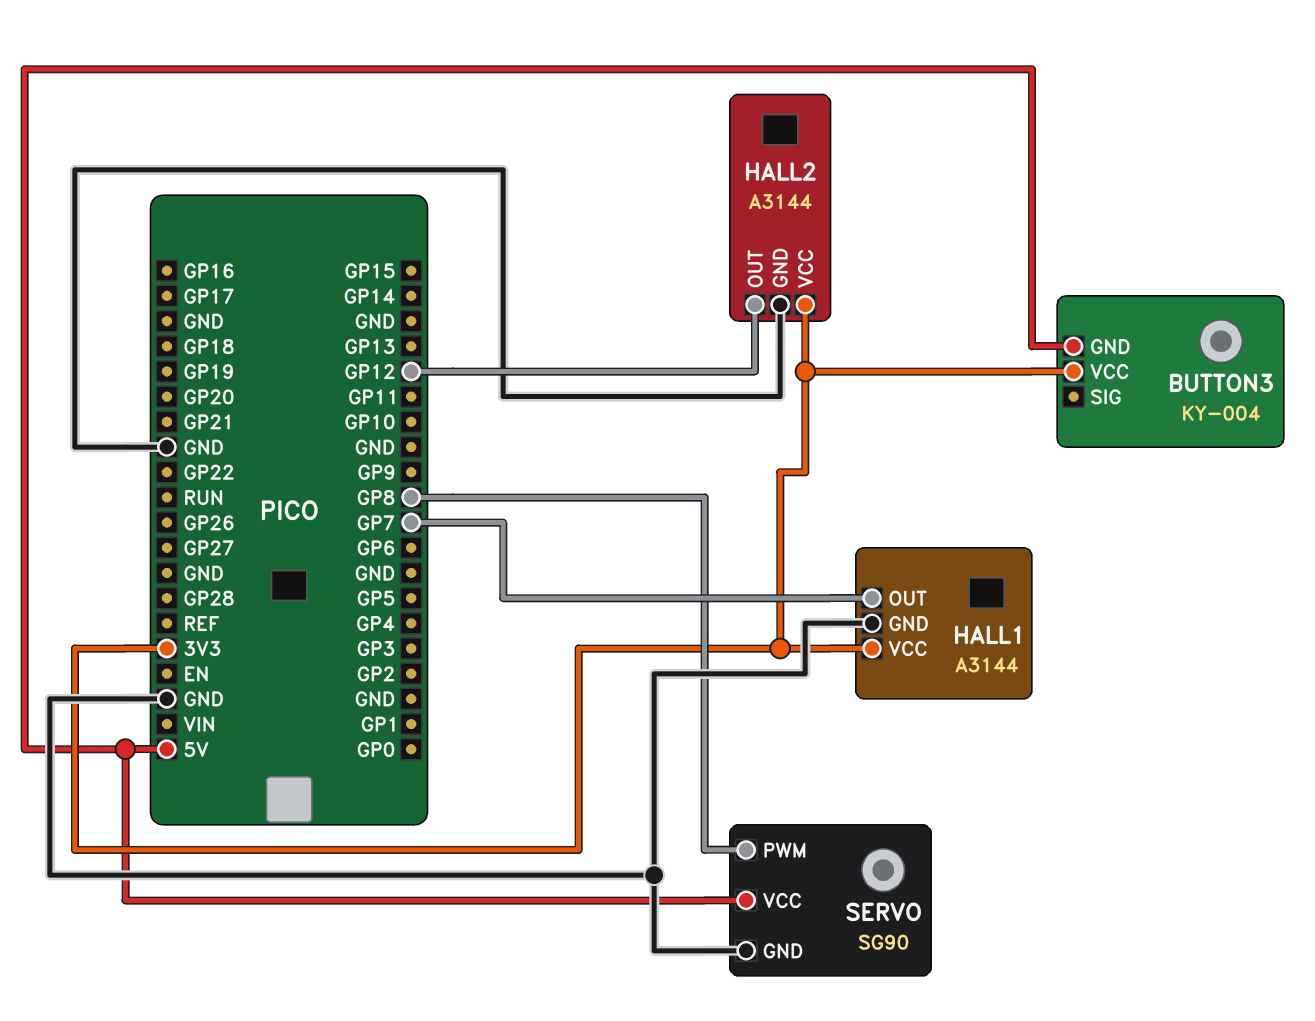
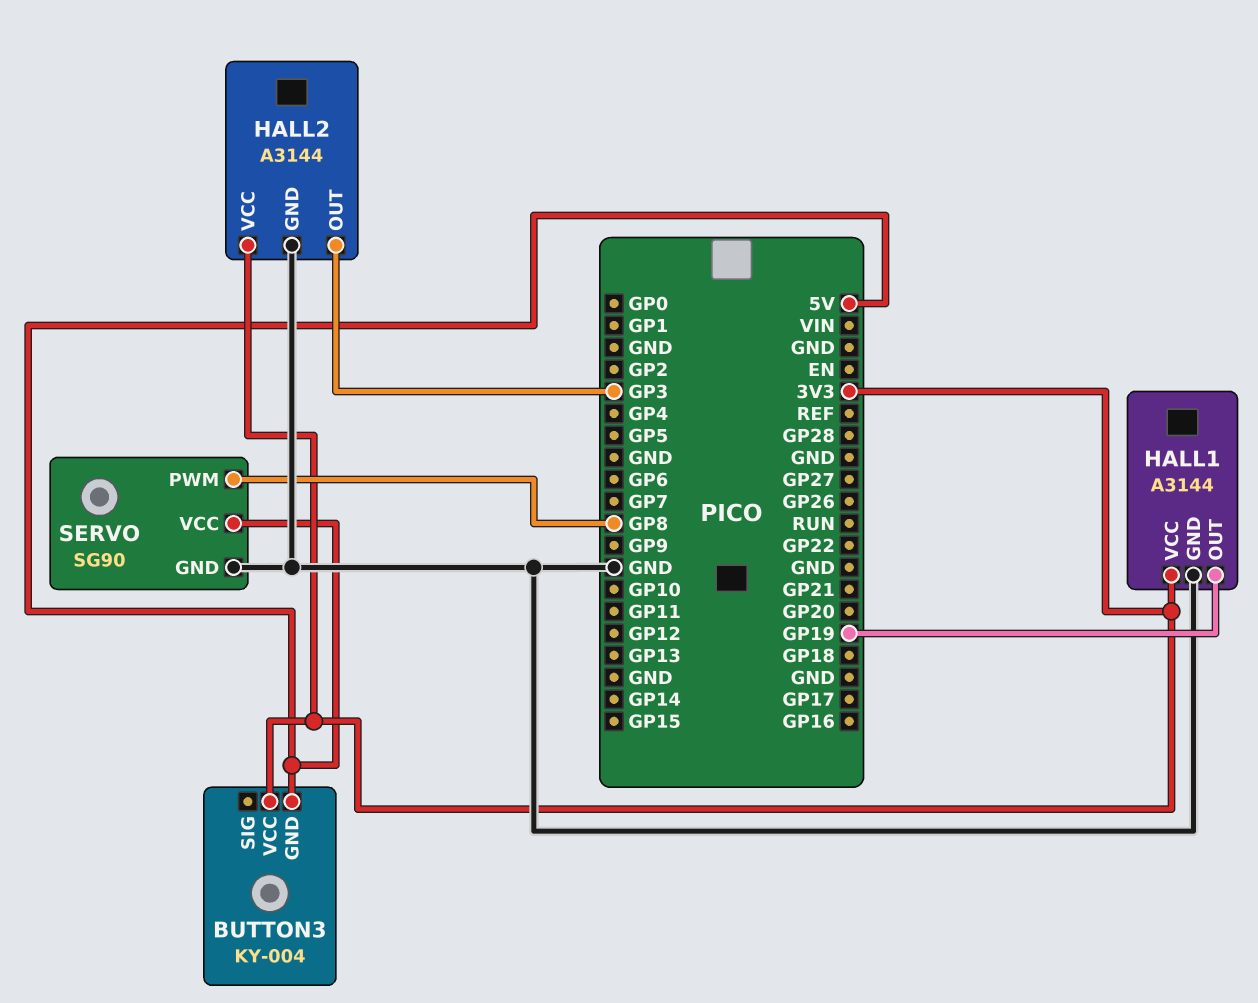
HALL1 pin OUT: GP7 -> GP19
HALL2 pin OUT: GP12 -> GP3

